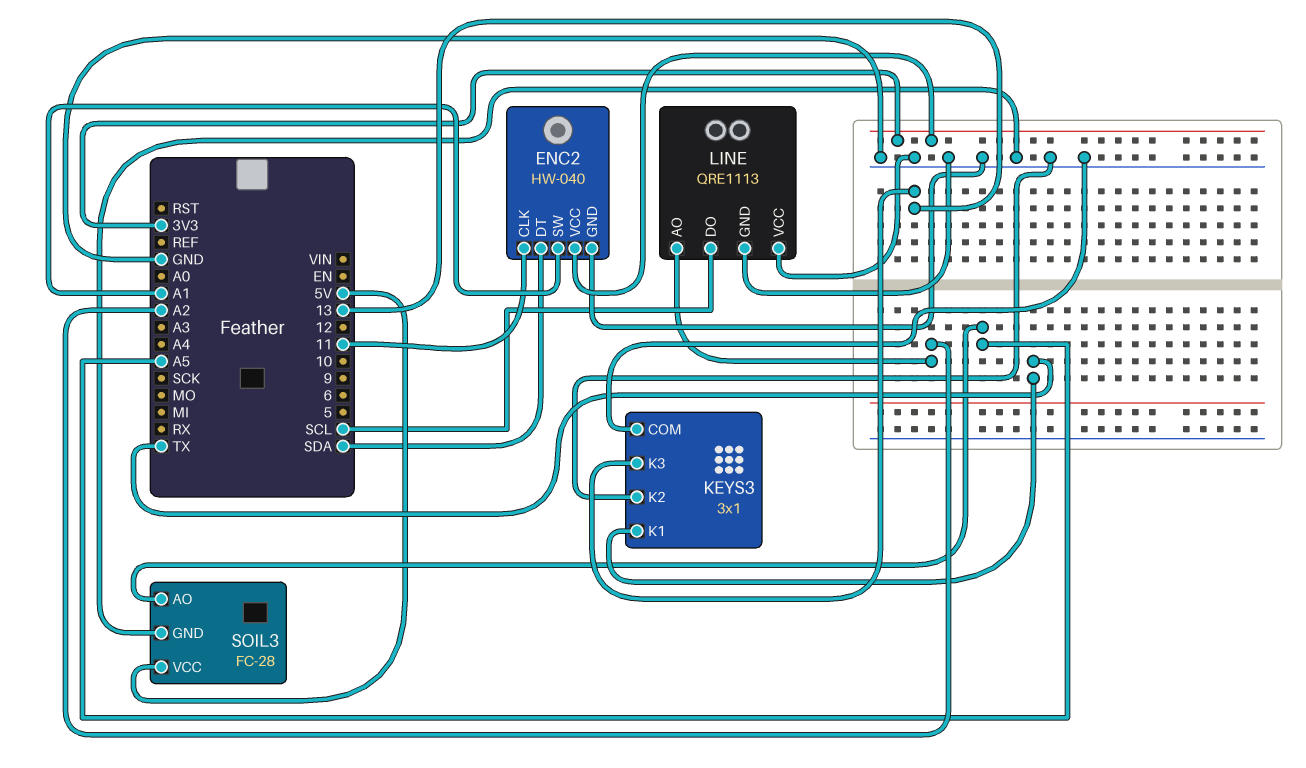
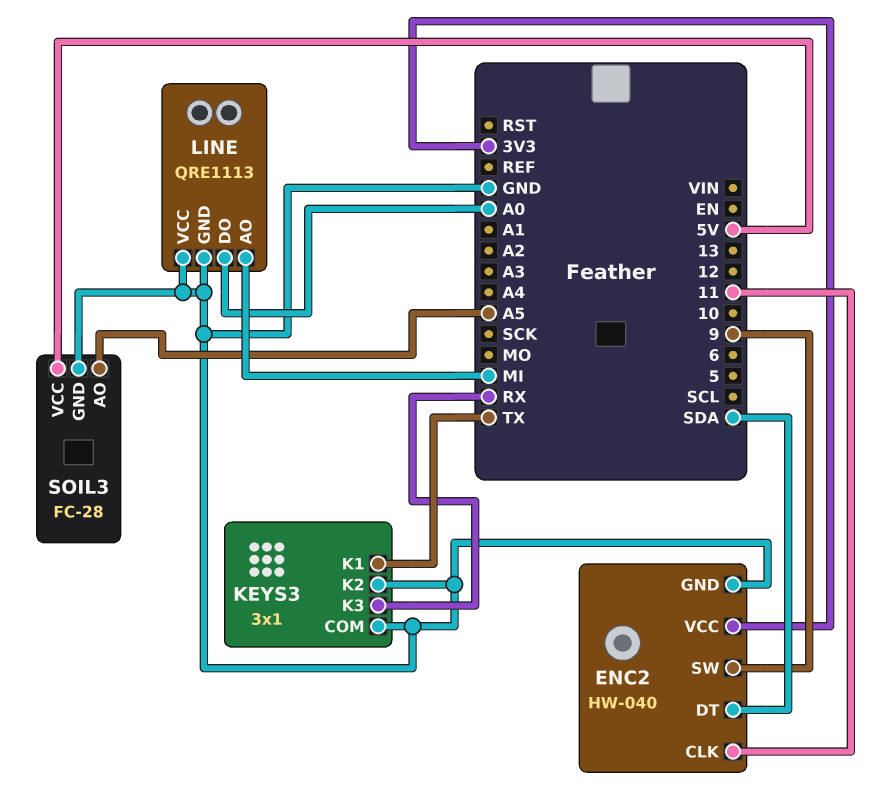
ENC2 pin SW: A1 -> 9
KEYS3 pin K3: 13 -> RX
LINE pin AO: A2 -> MI
LINE pin DO: SCL -> A0

